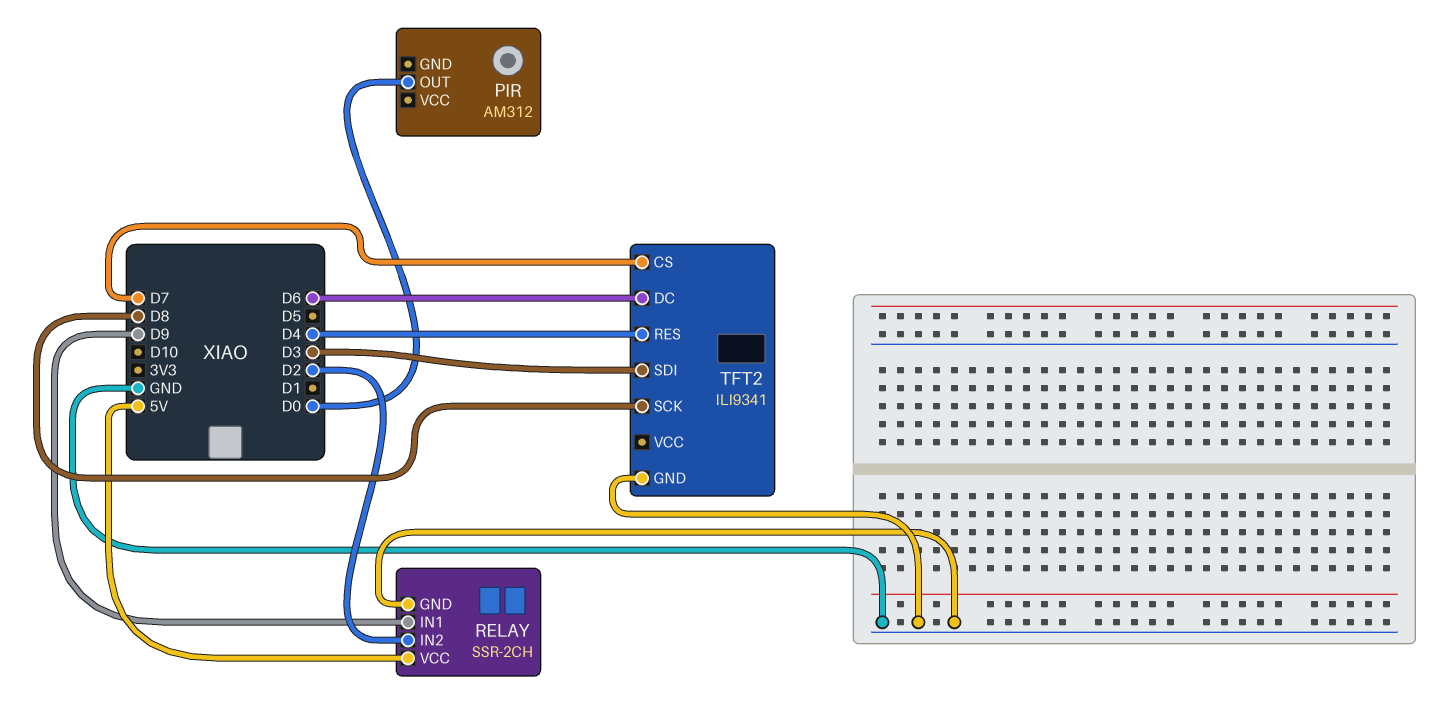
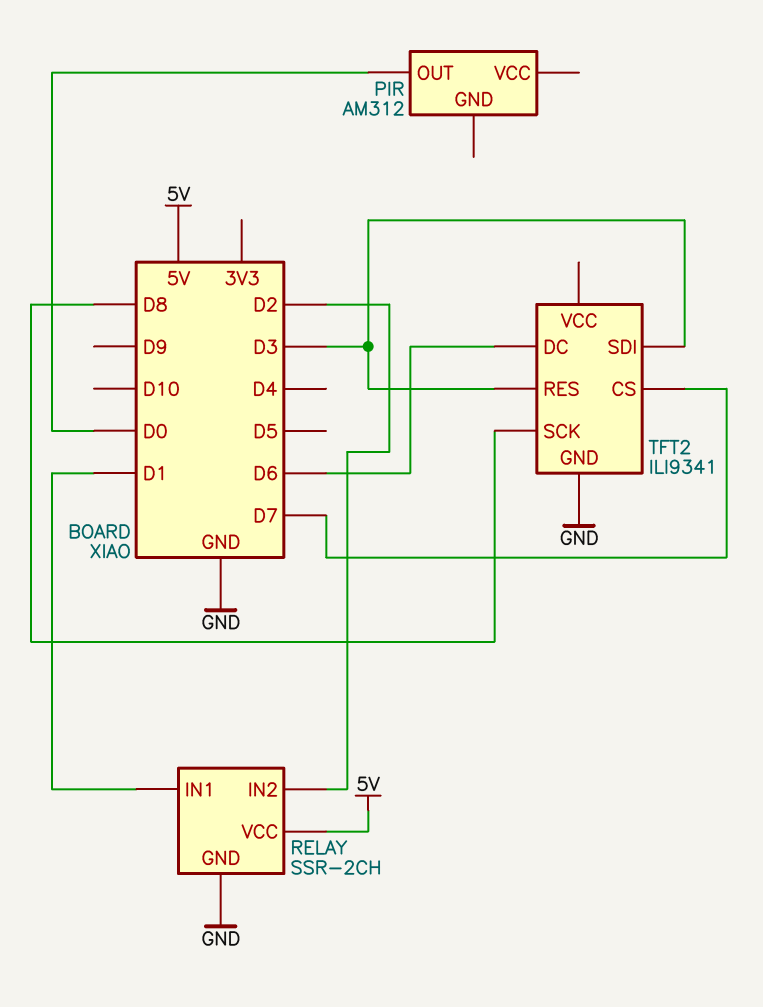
RELAY pin IN1: D9 -> D1
TFT2 pin RES: D4 -> D3

